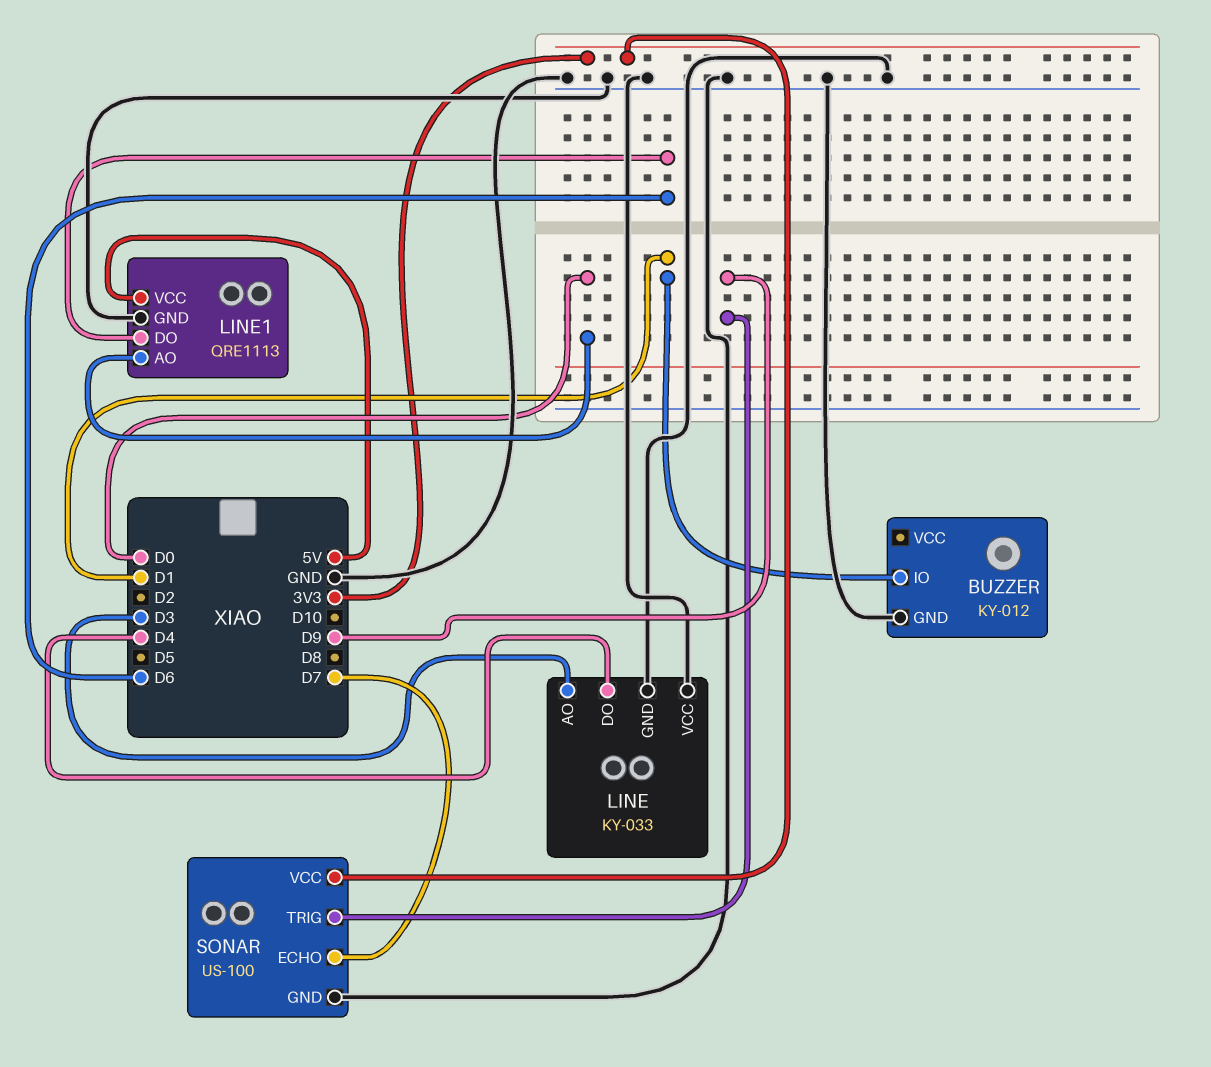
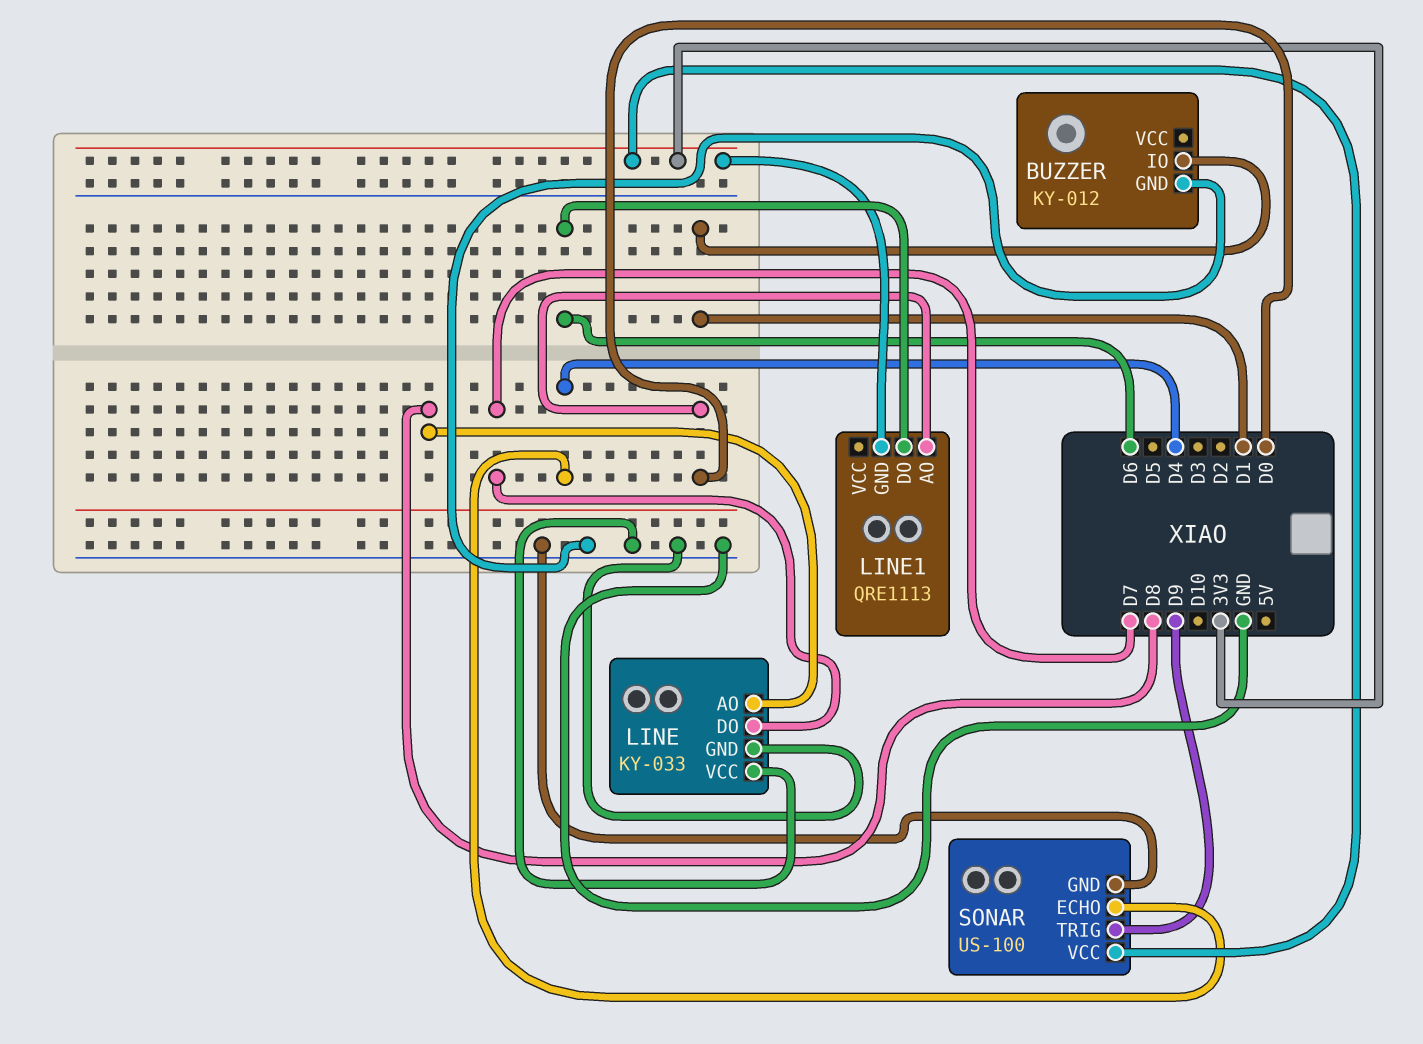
LINE pin AO: D3 -> D8
LINE pin DO: D4 -> D7
LINE1 pin GND: GND -> 3V3
LINE1 pin VCC: 5V -> none
SONAR pin ECHO: D7 -> D4

